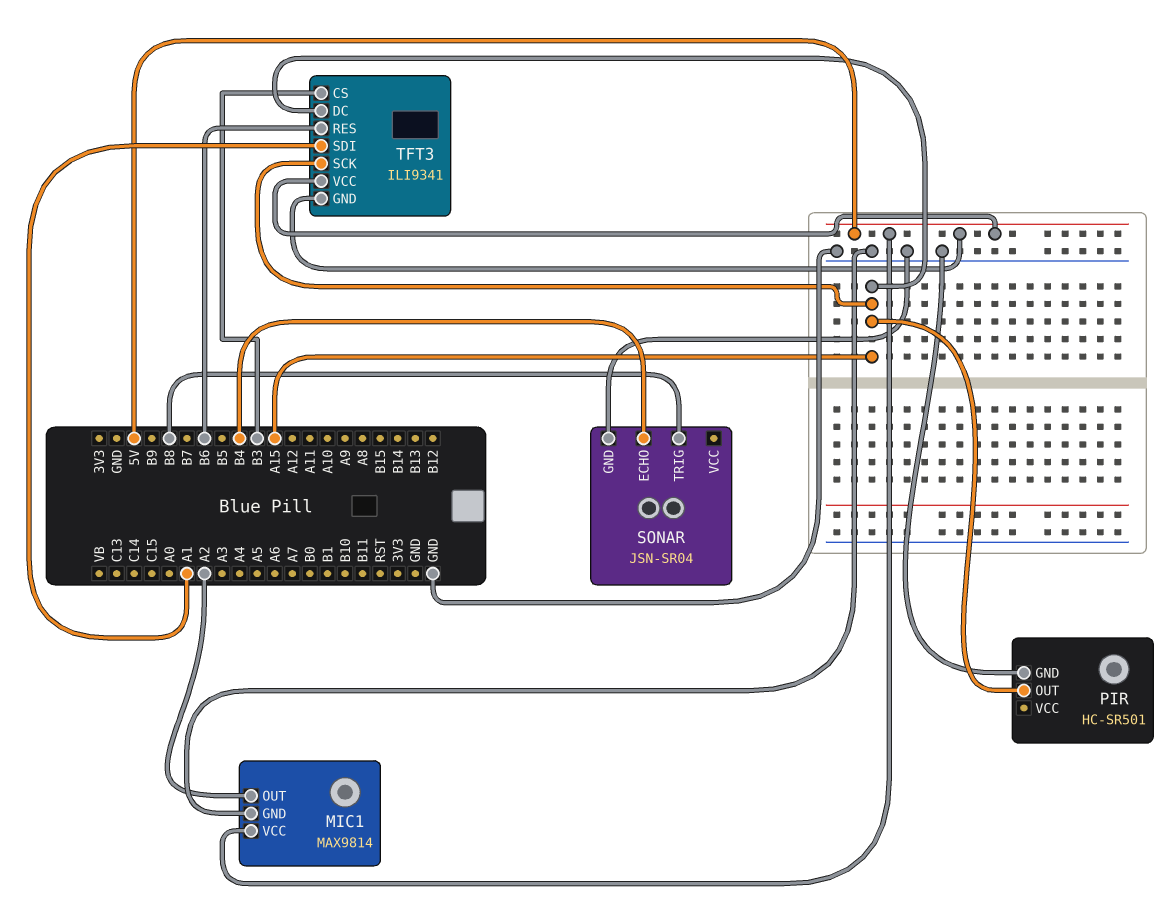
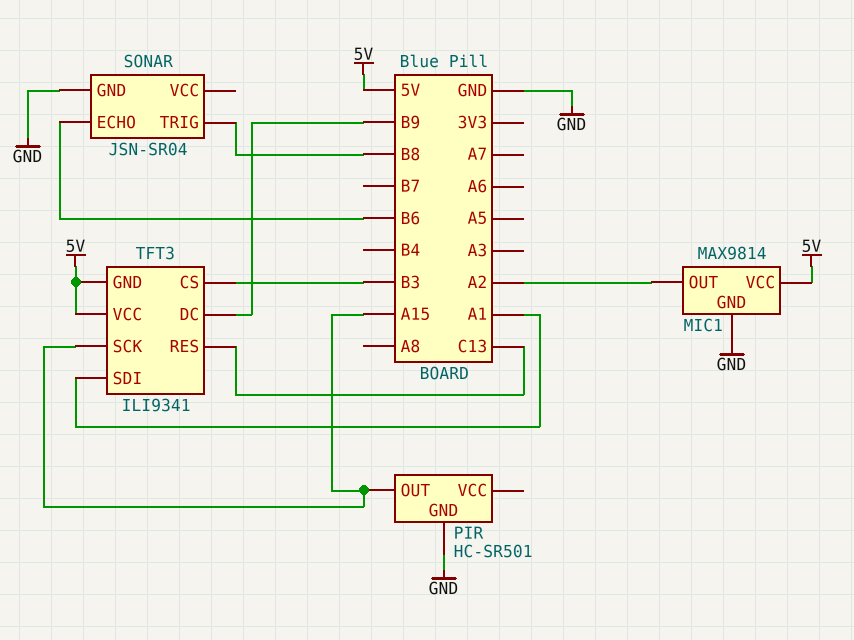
SONAR pin ECHO: B4 -> B6
TFT3 pin DC: A15 -> B9
TFT3 pin RES: B6 -> C13

